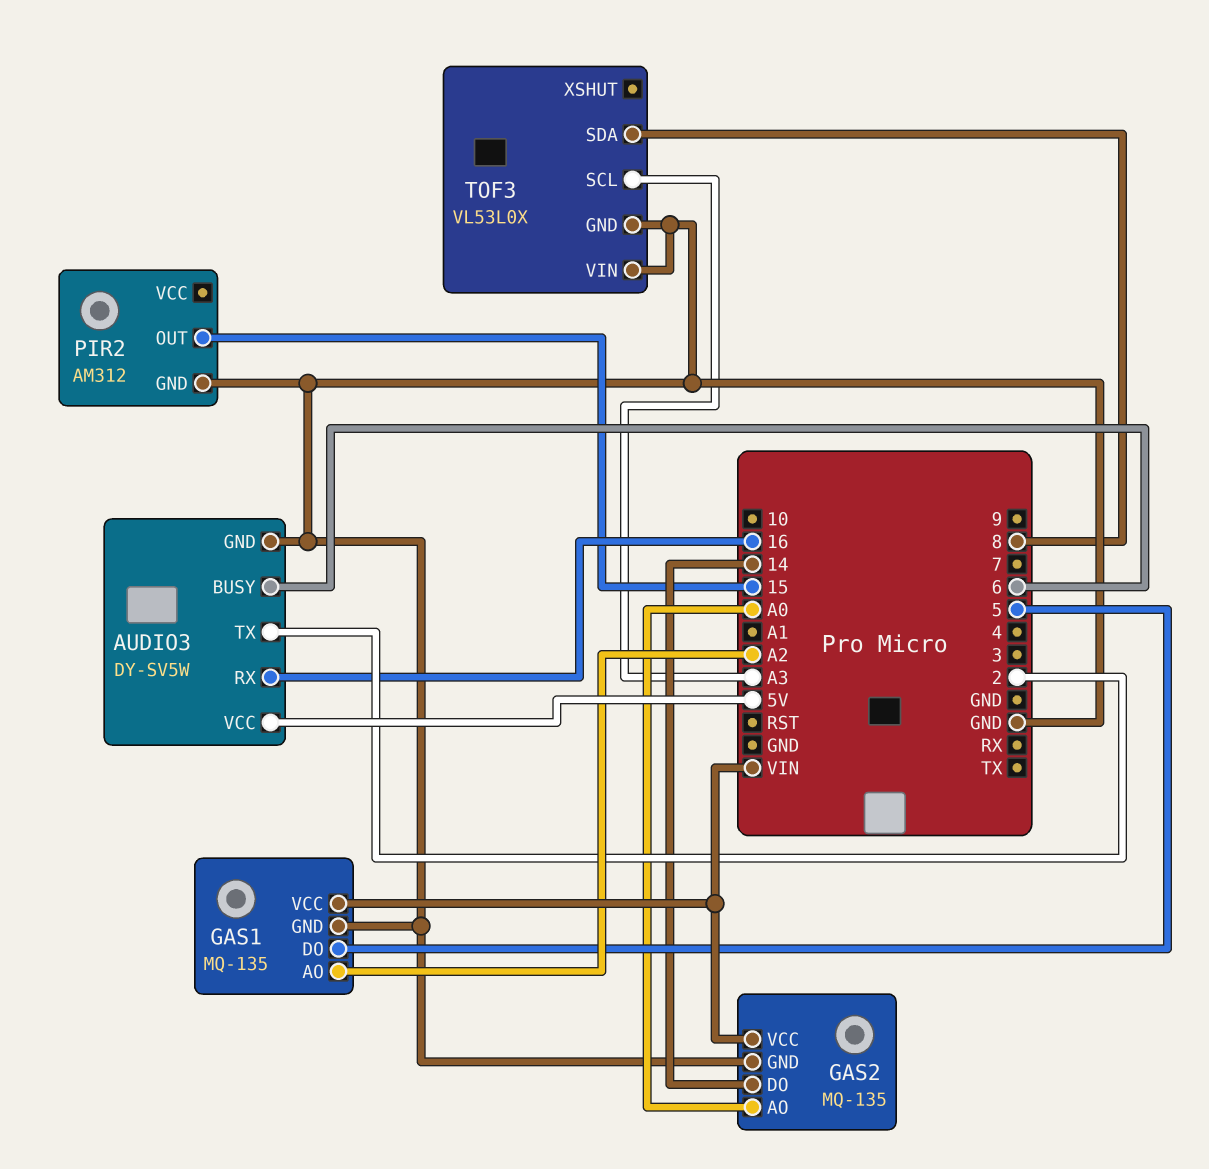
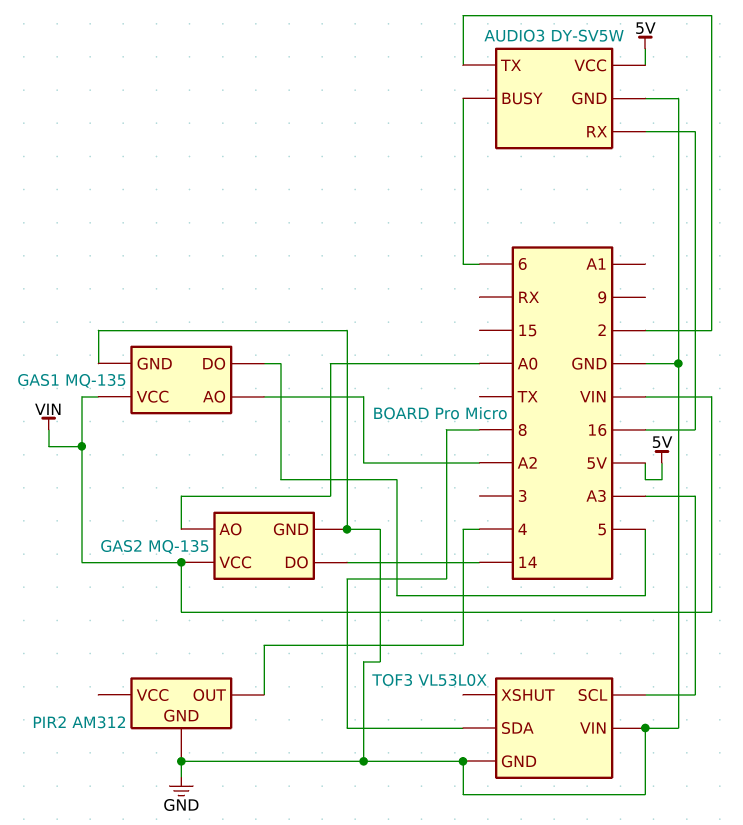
PIR2 pin OUT: 15 -> 4

